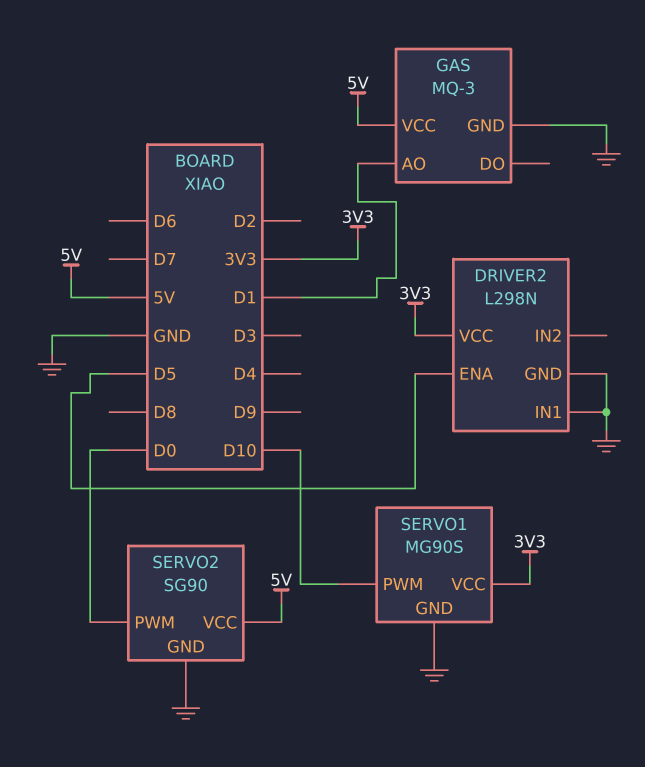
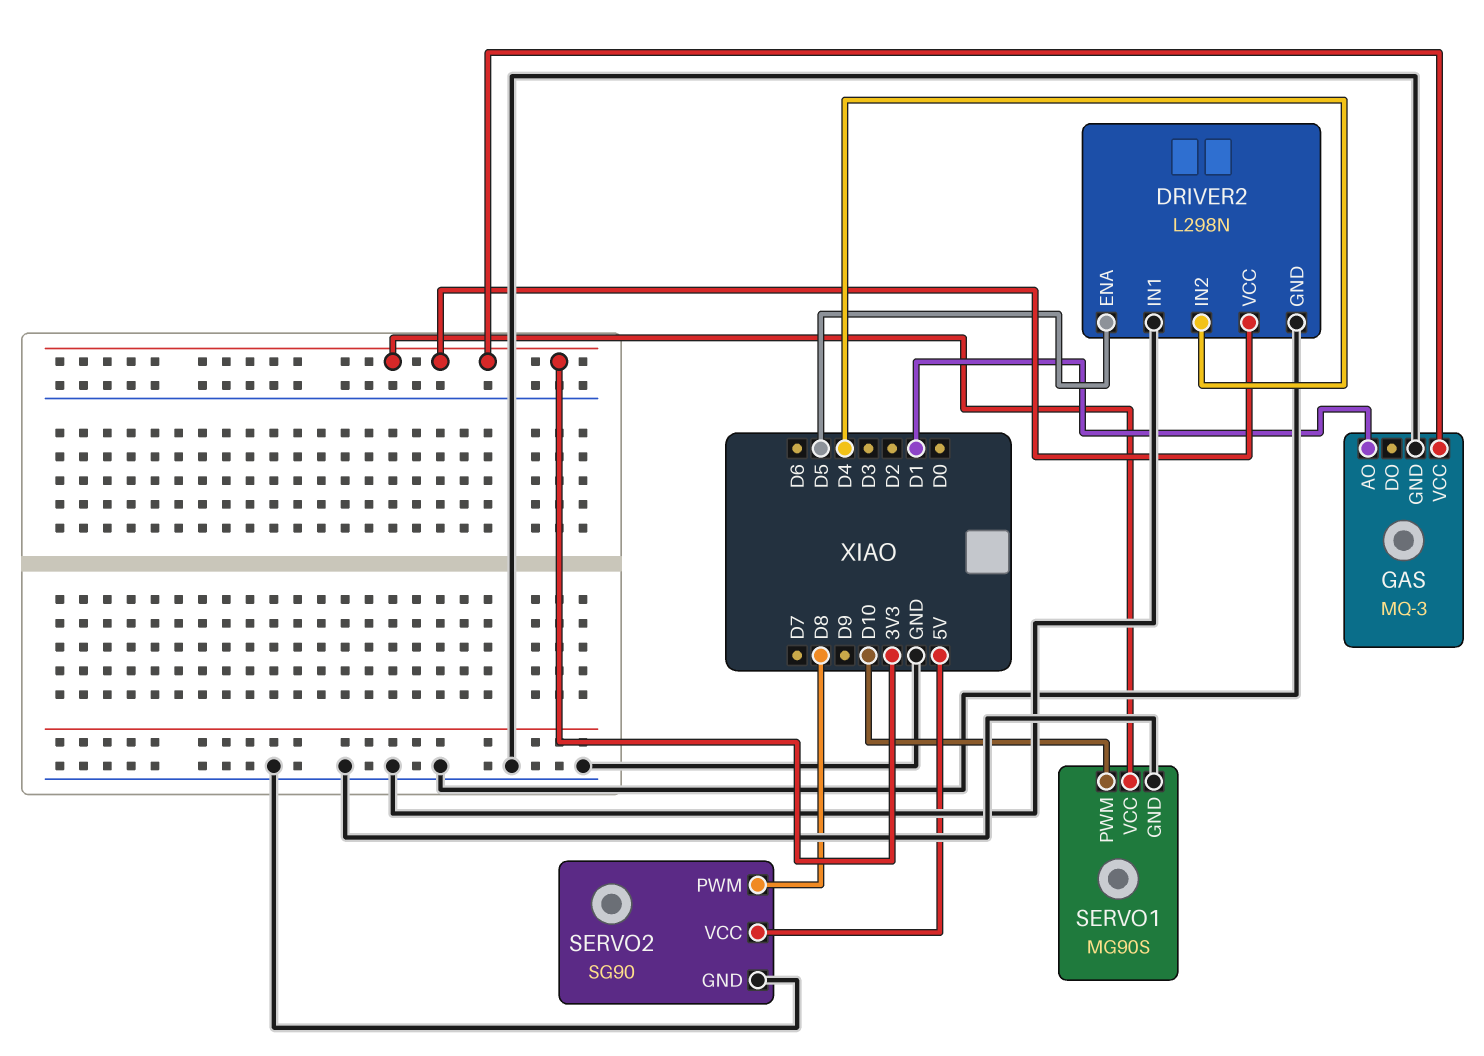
DRIVER2 pin IN2: none -> D4
GAS pin VCC: 5V -> 3V3
SERVO2 pin PWM: D0 -> D8

